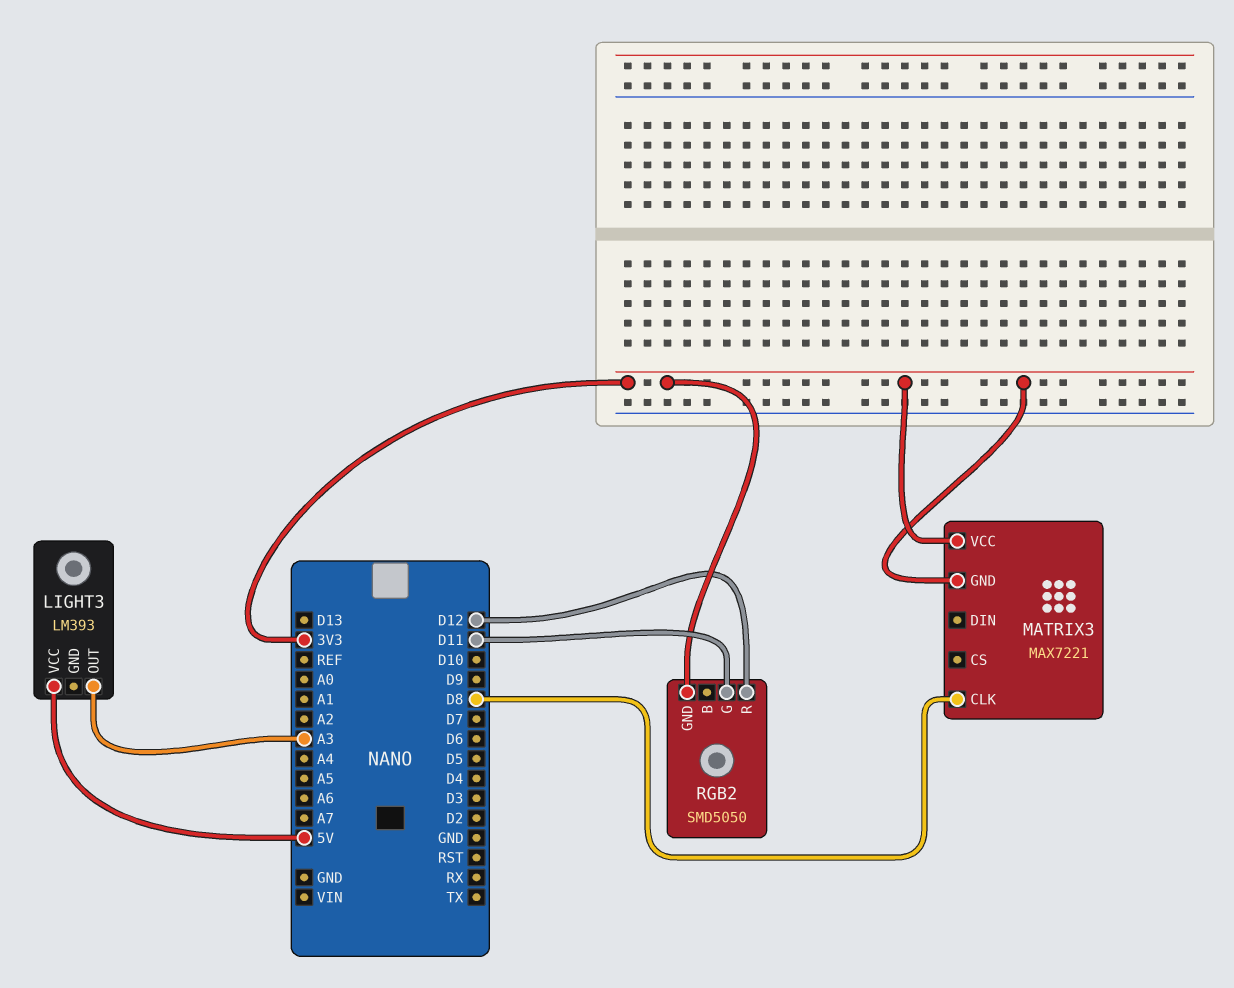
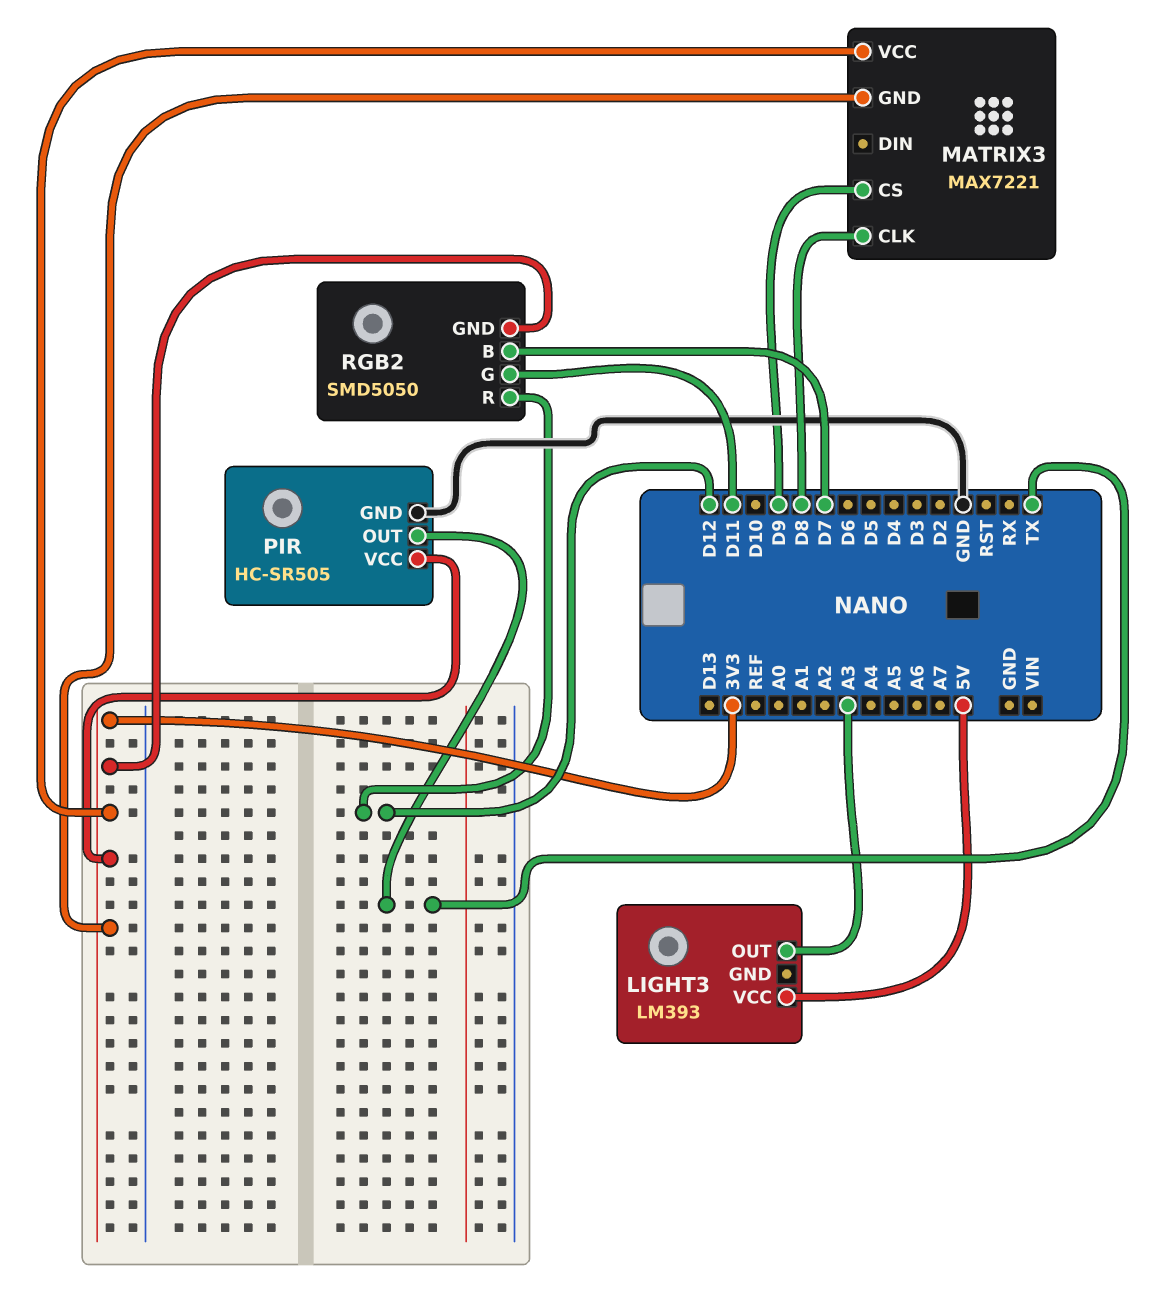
MATRIX3 pin CS: none -> D9
PIR: none -> HC-SR505
PIR pin GND: none -> GND
PIR pin OUT: none -> TX
PIR pin VCC: none -> 3V3
RGB2 pin B: none -> D7

